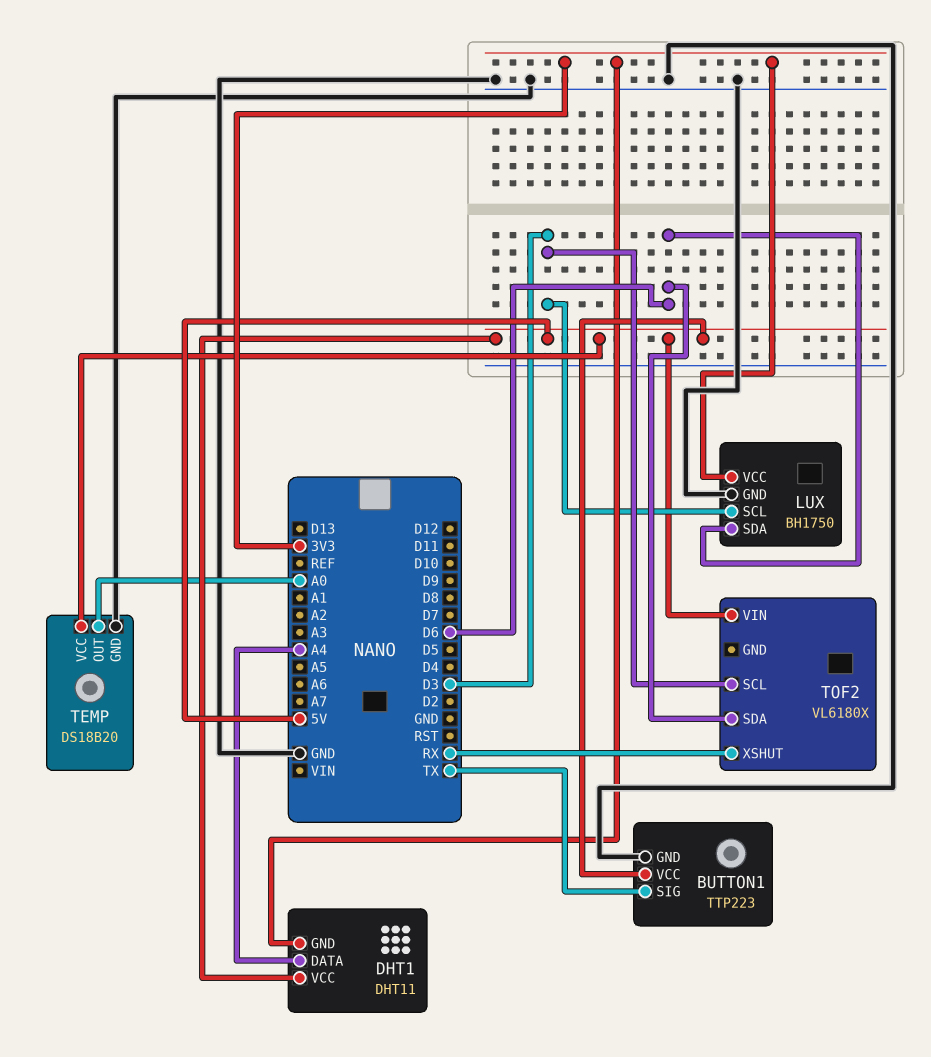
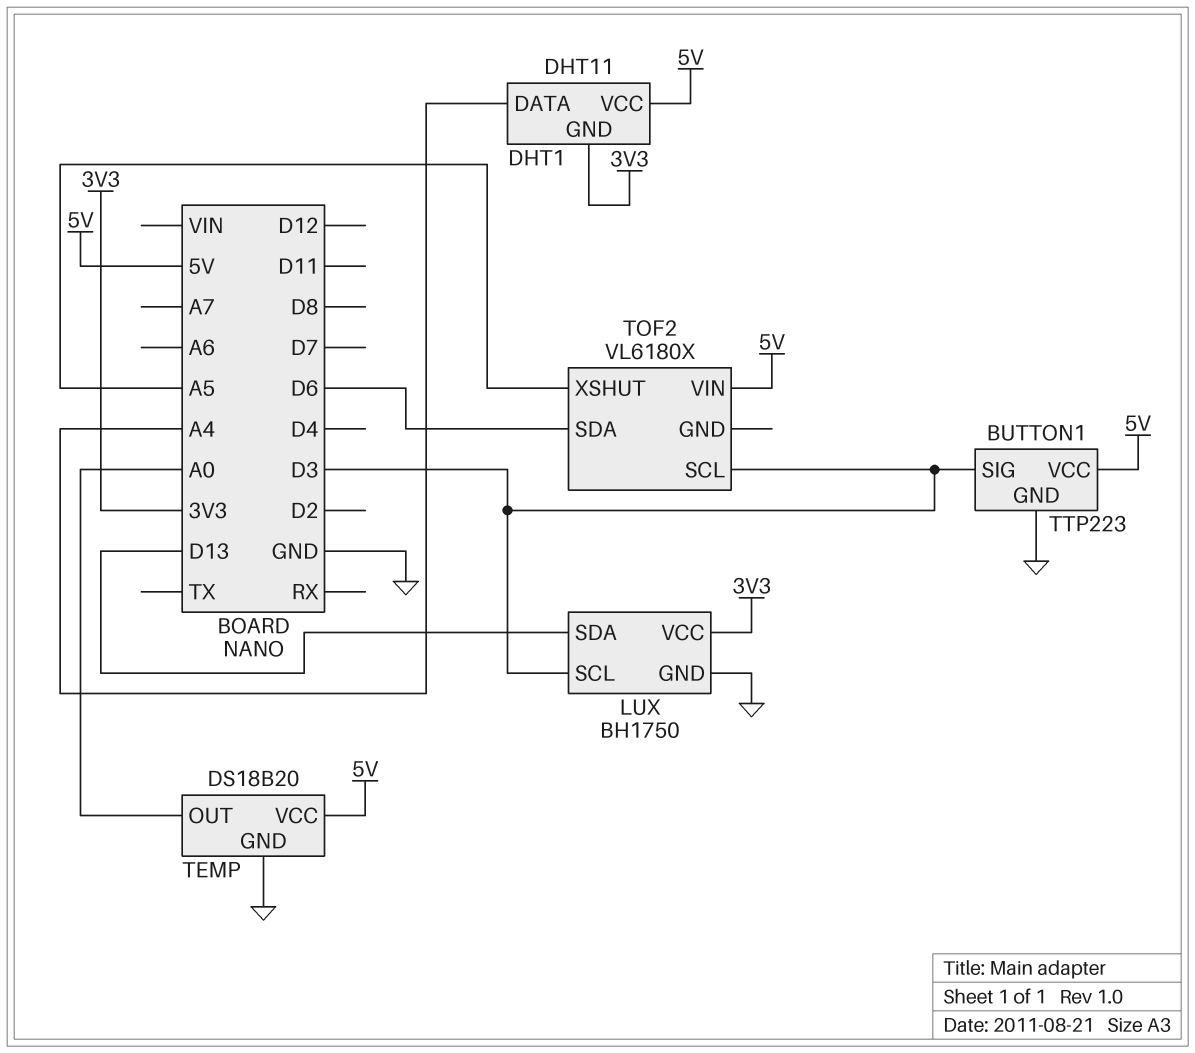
BUTTON1 pin SIG: TX -> D3
LUX pin SDA: D6 -> D13
TOF2 pin XSHUT: RX -> A5

